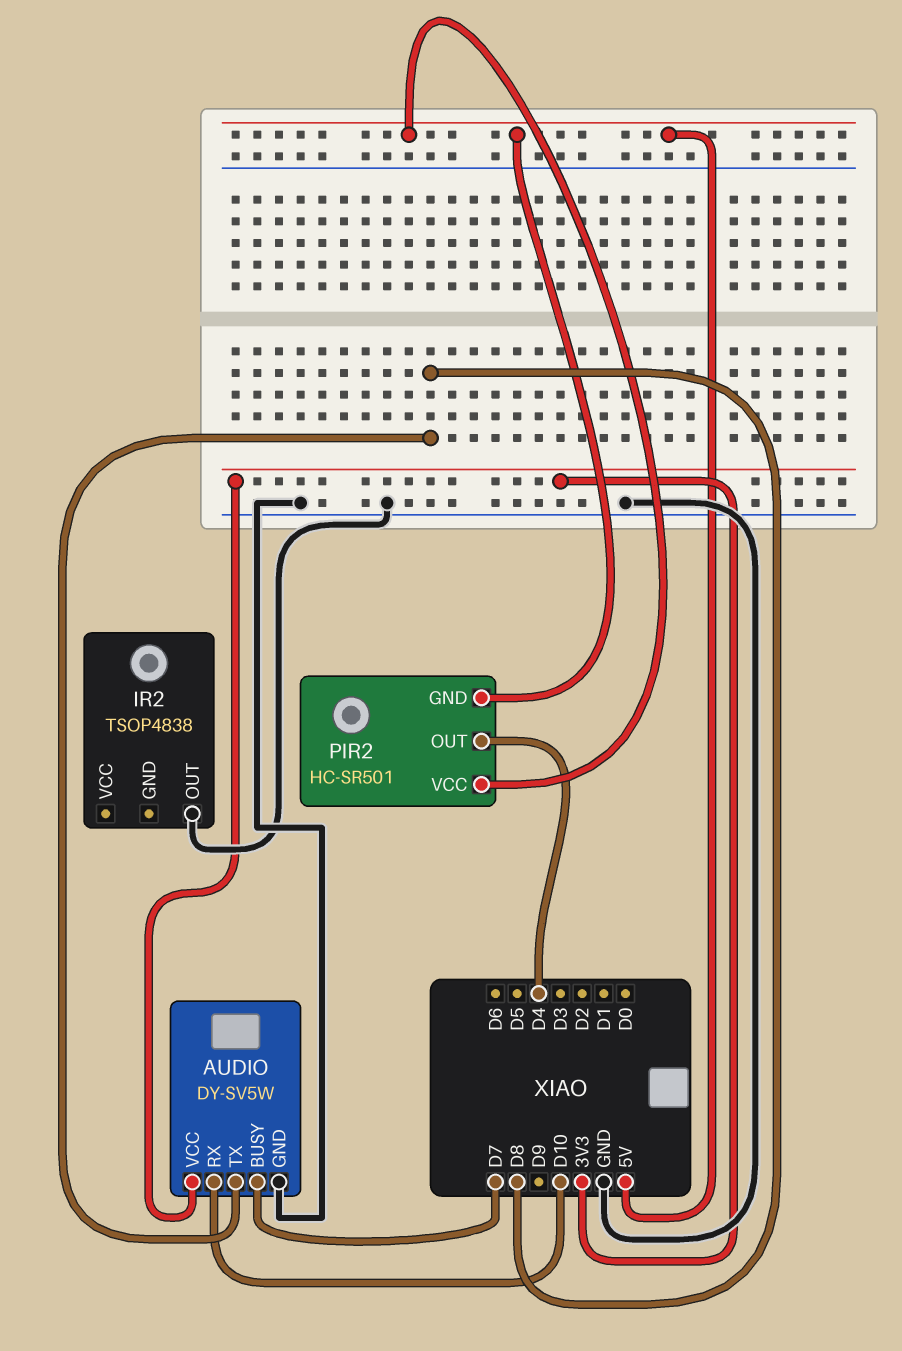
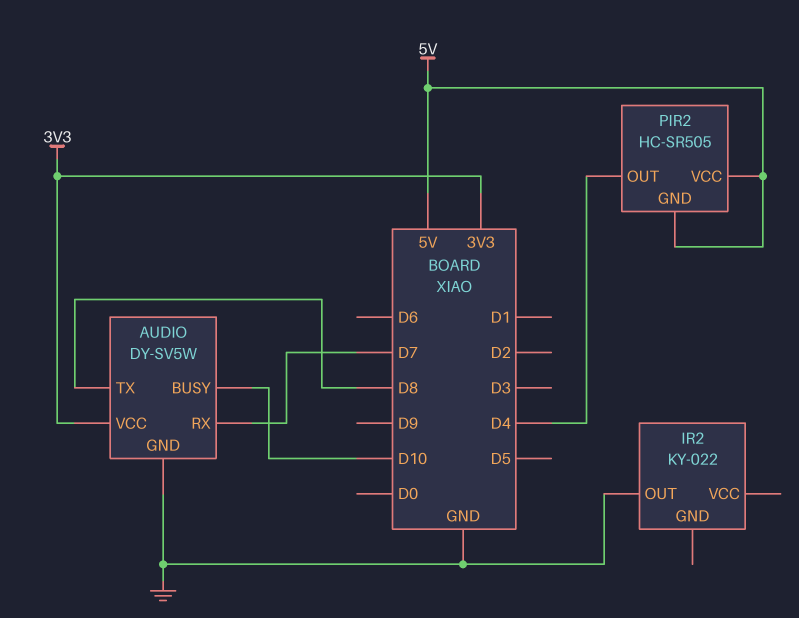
AUDIO pin BUSY: D7 -> D10
AUDIO pin RX: D10 -> D7
IR2: TSOP4838 -> KY-022
PIR2: HC-SR501 -> HC-SR505

